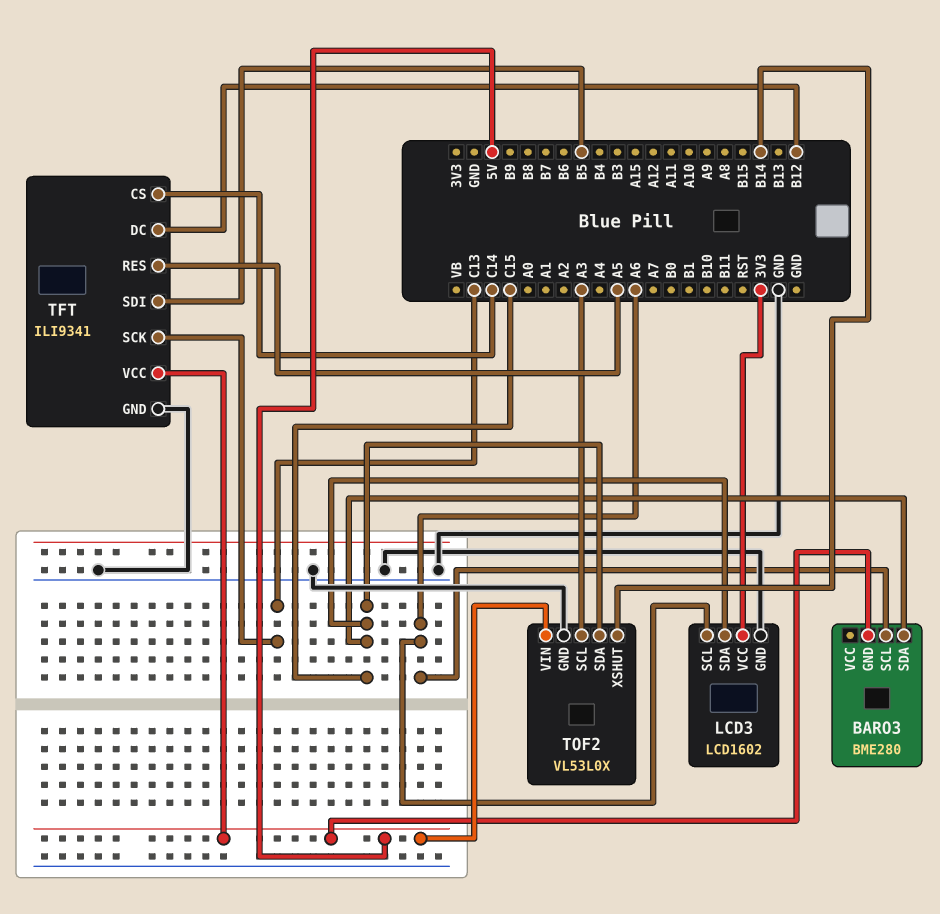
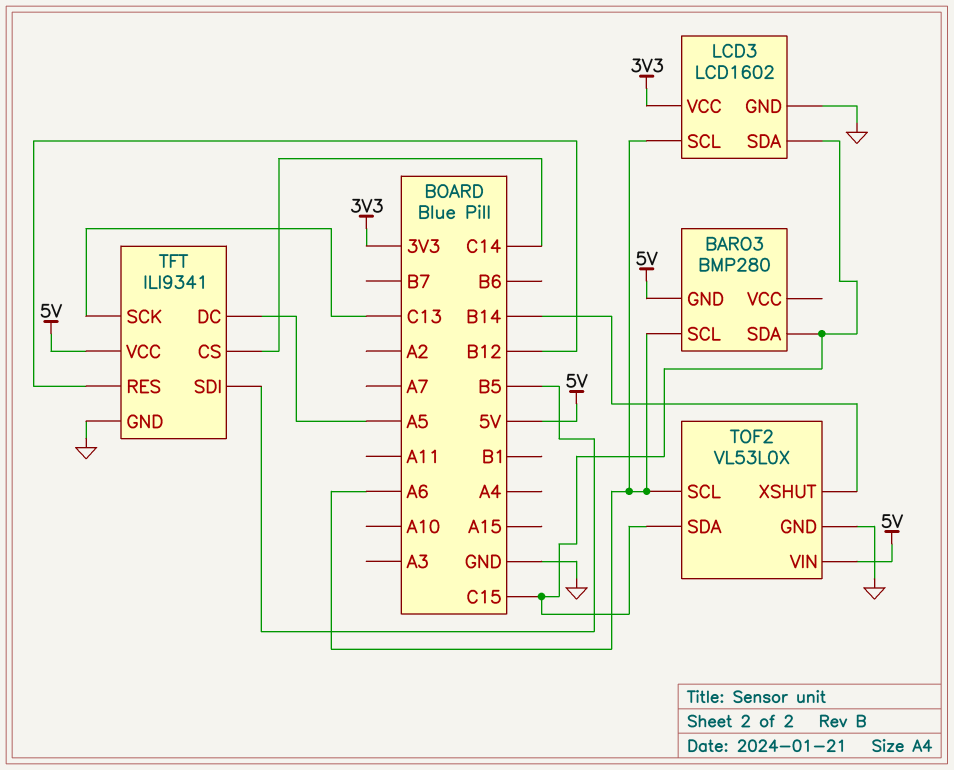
BARO3: BME280 -> BMP280
TFT pin DC: B12 -> A5
TFT pin RES: A5 -> B12
TOF2 pin SCL: A3 -> A6

